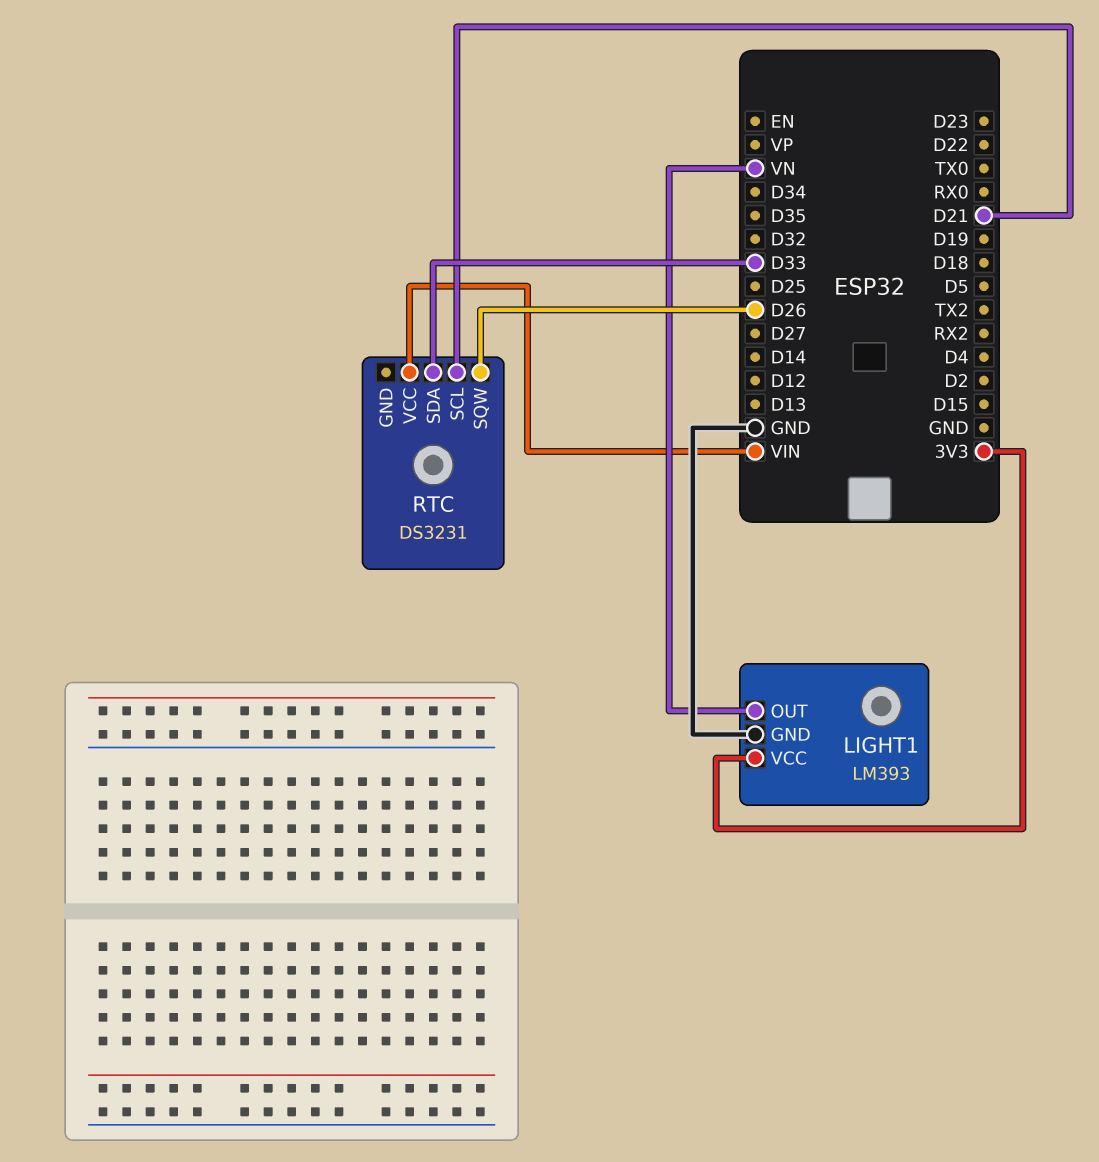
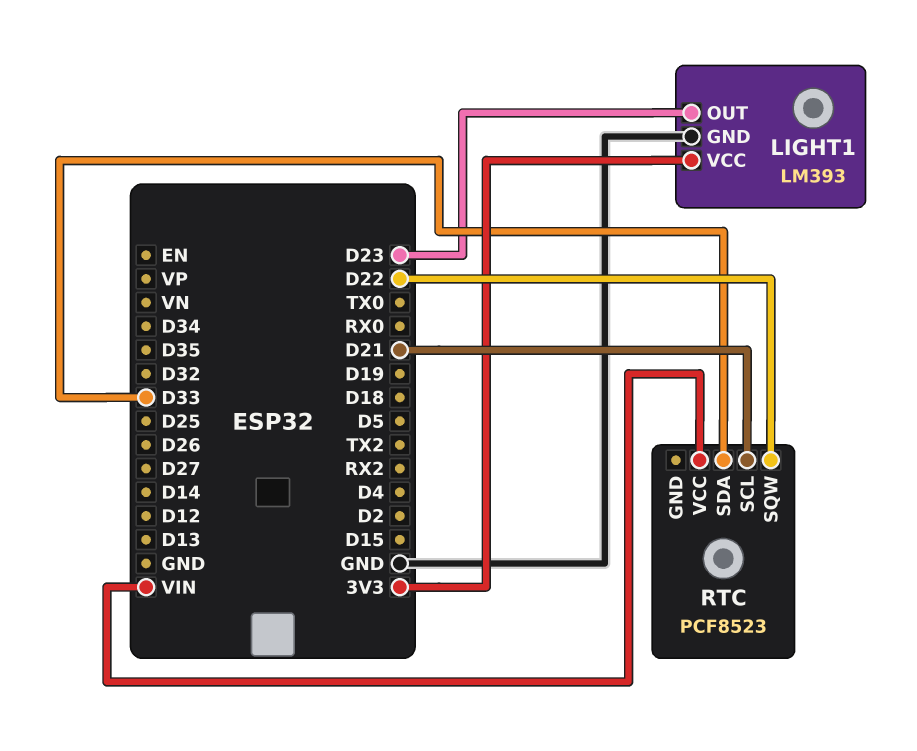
LIGHT1 pin OUT: VN -> D23
RTC: DS3231 -> PCF8523
RTC pin SQW: D26 -> D22

